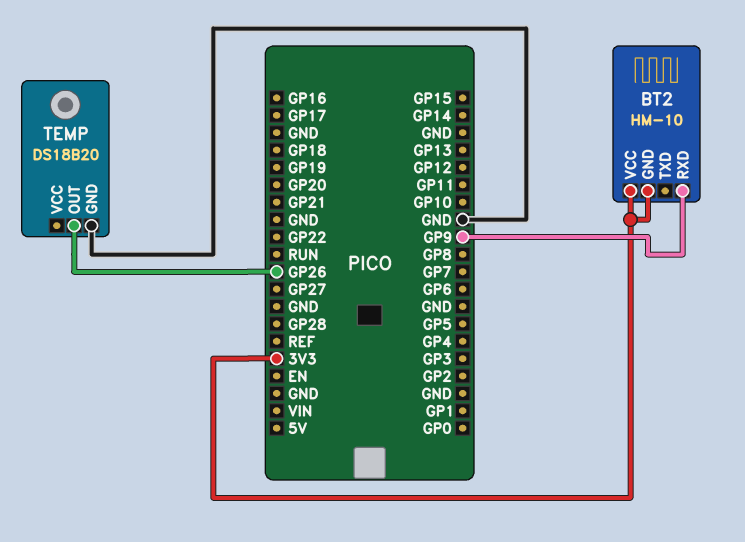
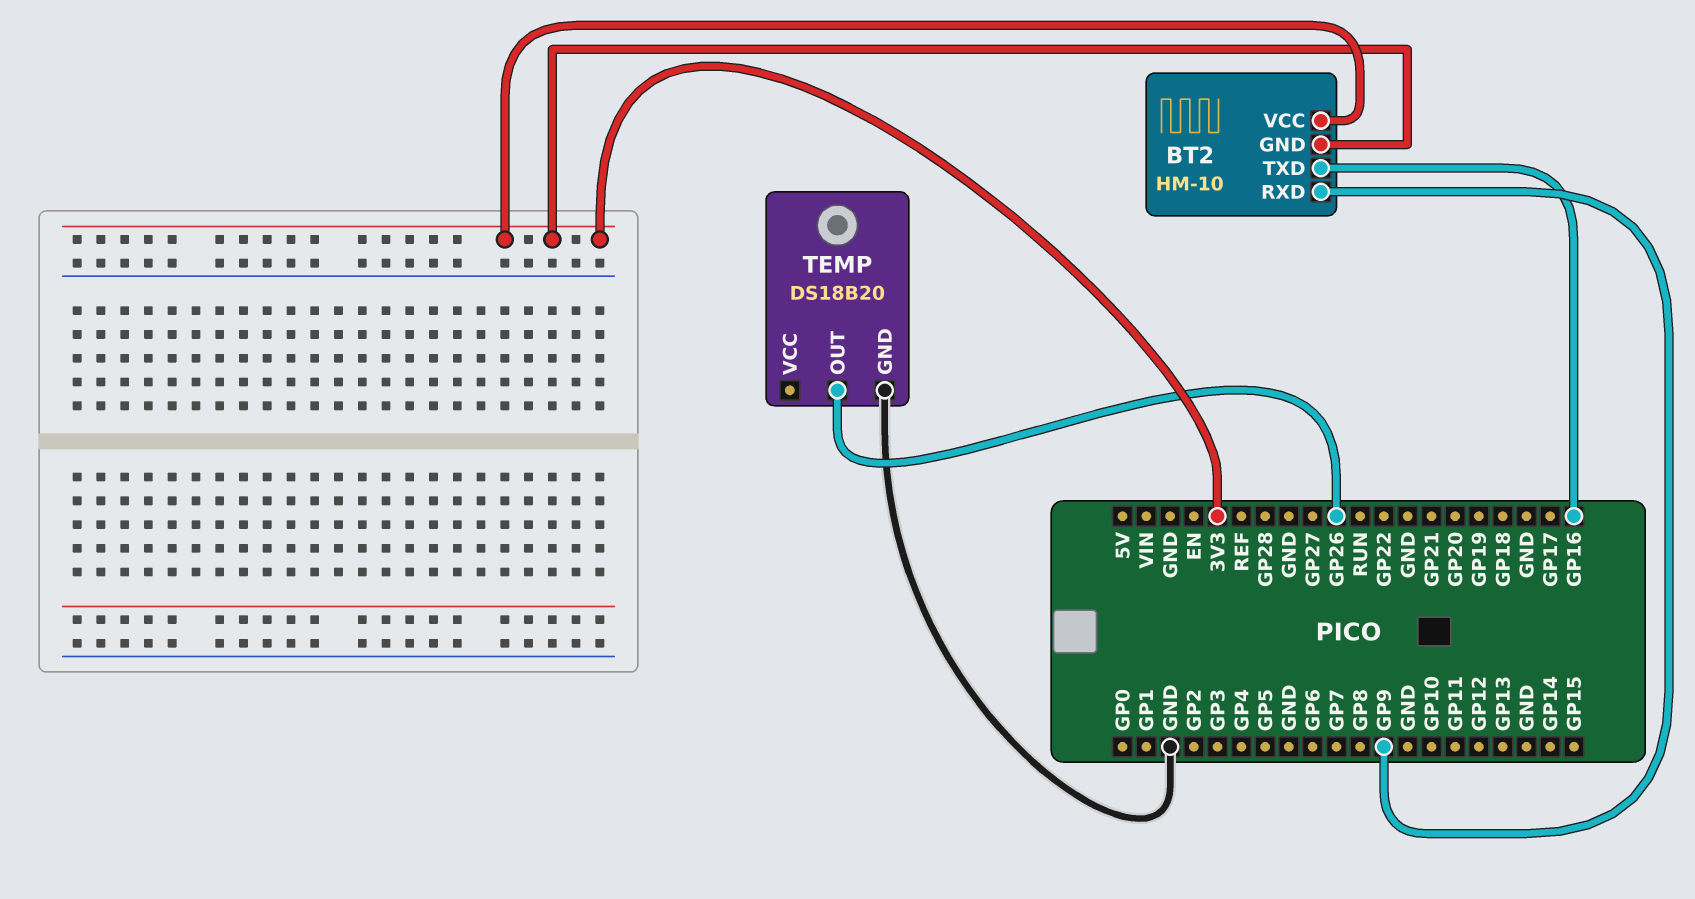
BT2 pin TXD: none -> GP16

